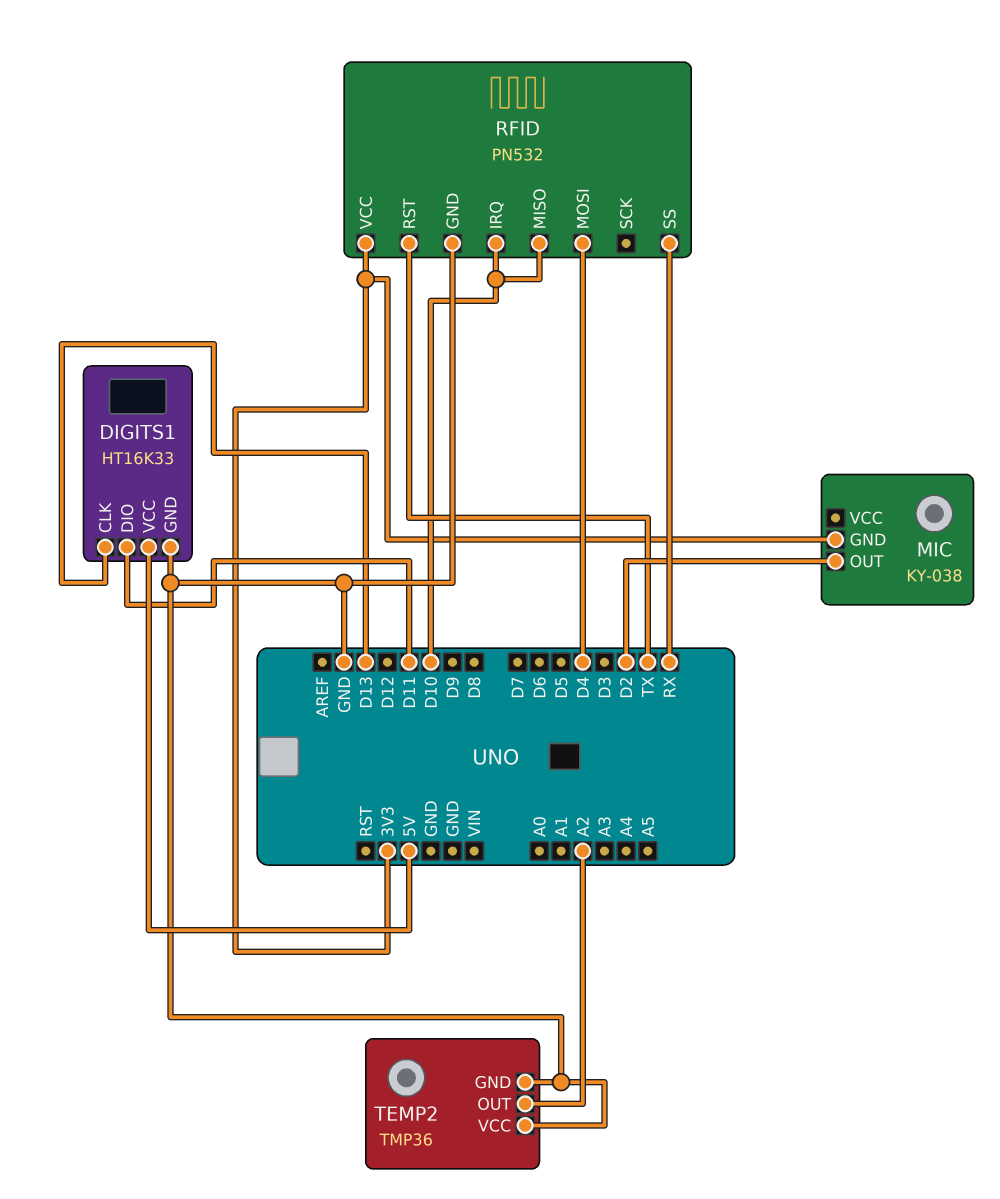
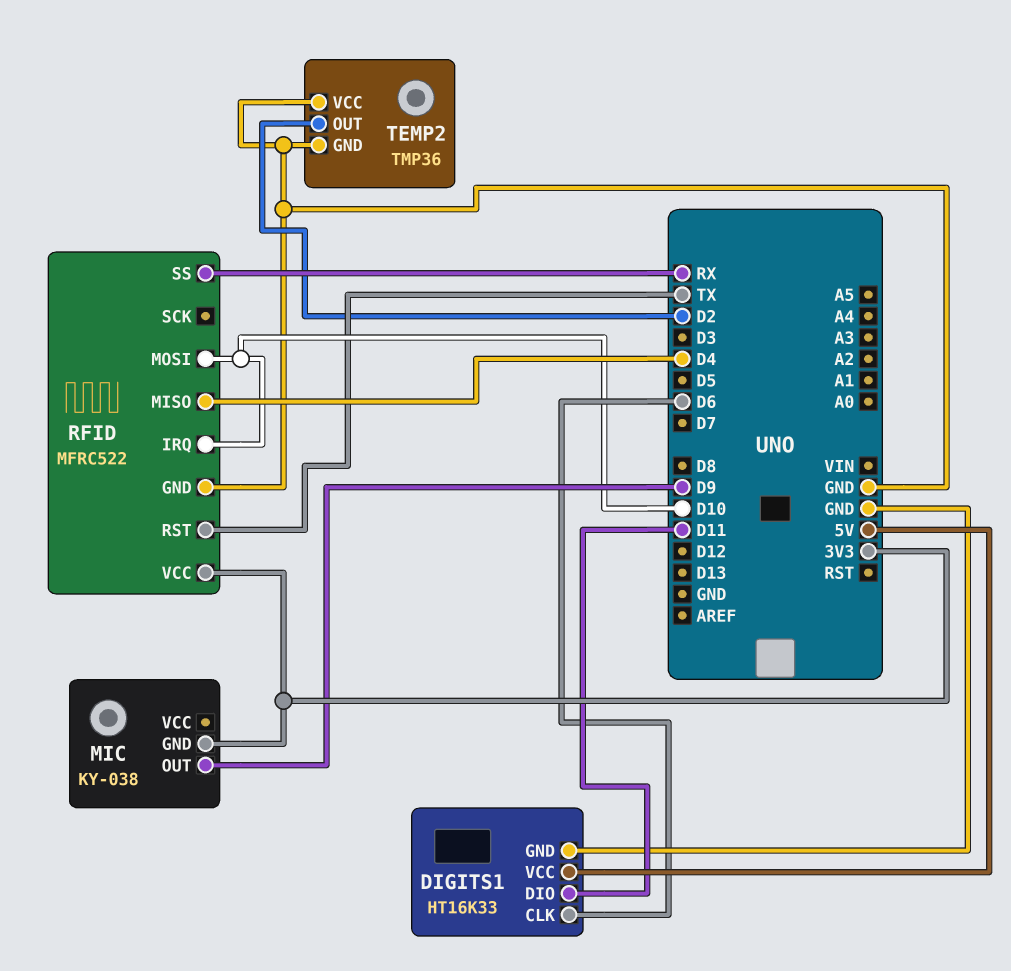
DIGITS1 pin CLK: D13 -> D6
MIC pin OUT: D2 -> D9
RFID: PN532 -> MFRC522
RFID pin MISO: D10 -> D4
RFID pin MOSI: D4 -> D10
TEMP2 pin OUT: A2 -> D2

